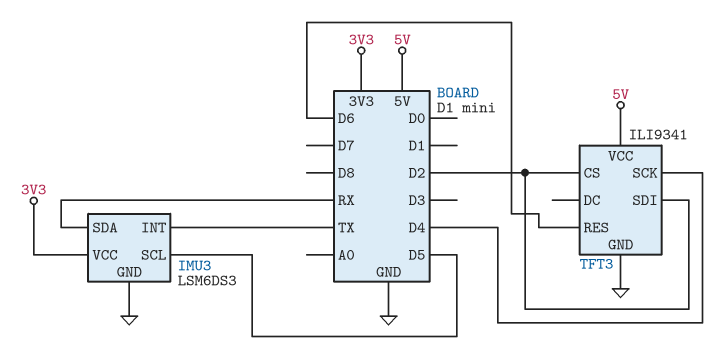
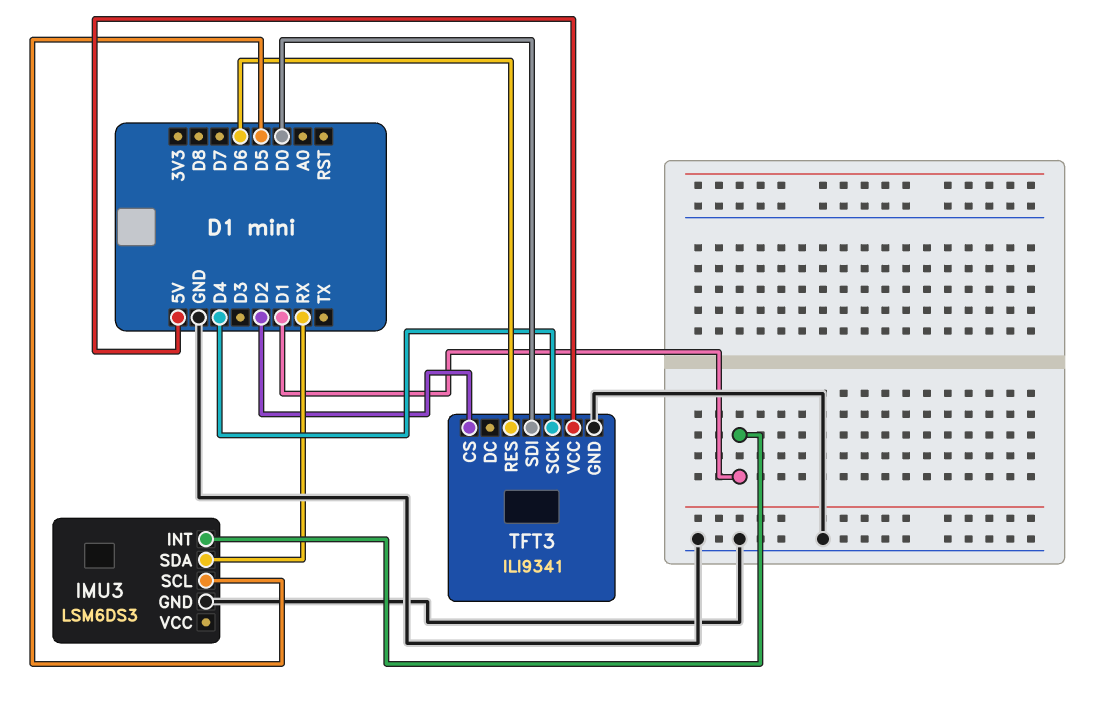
IMU3 pin INT: TX -> D1
IMU3 pin VCC: 3V3 -> none
TFT3 pin SDI: D2 -> D0

